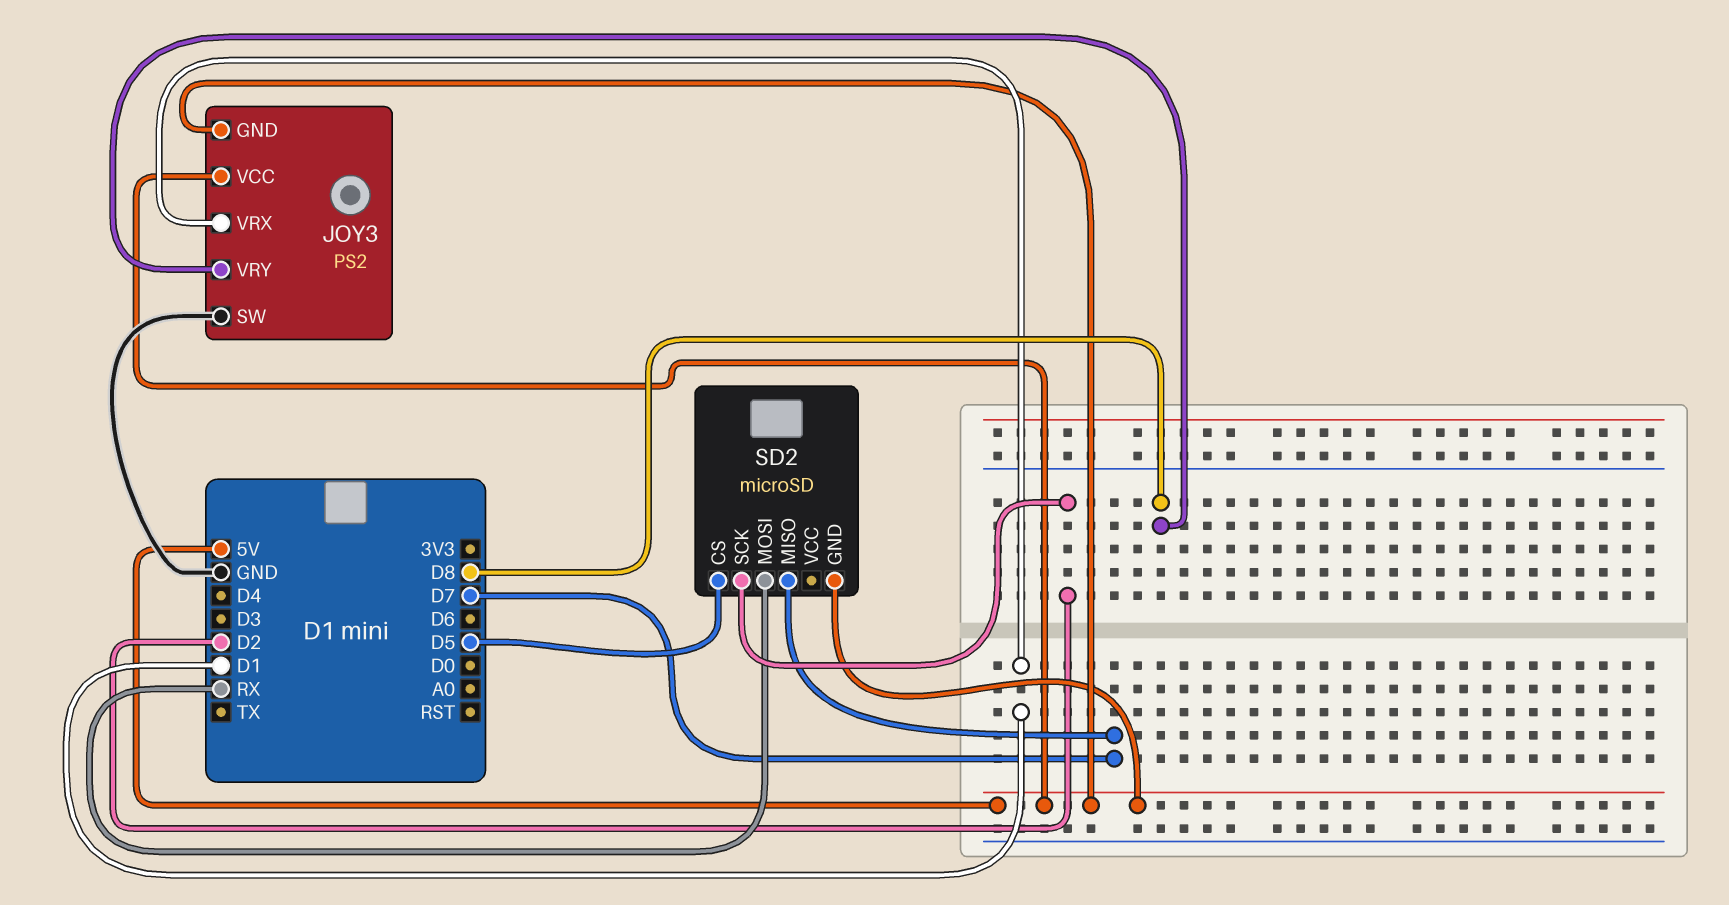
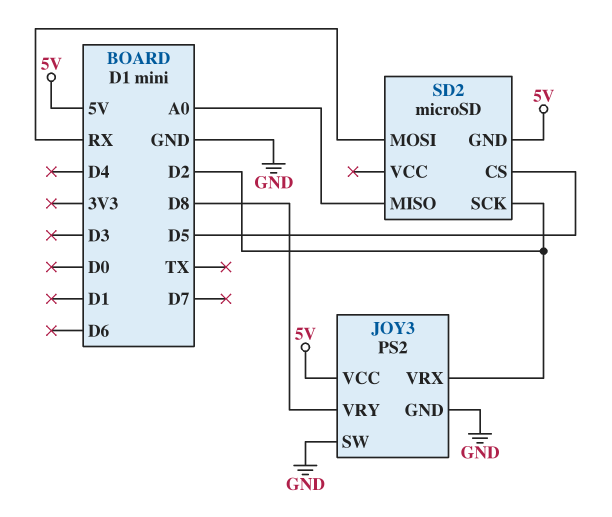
JOY3 pin GND: 5V -> GND
JOY3 pin VRX: D1 -> D2
SD2 pin MISO: D7 -> A0

